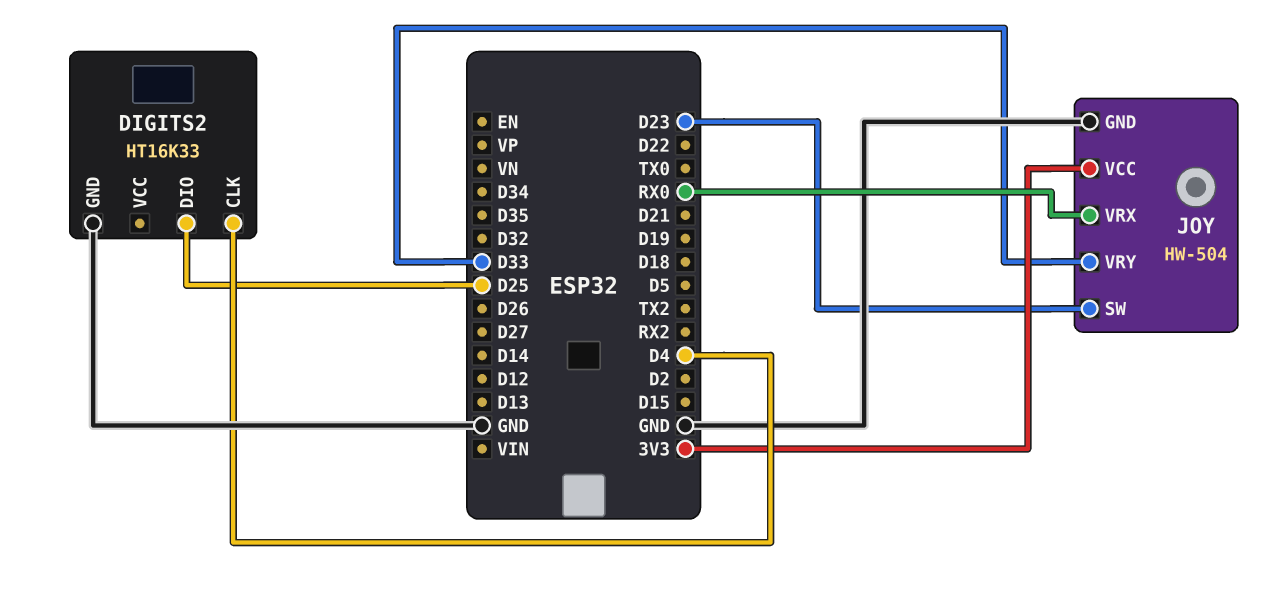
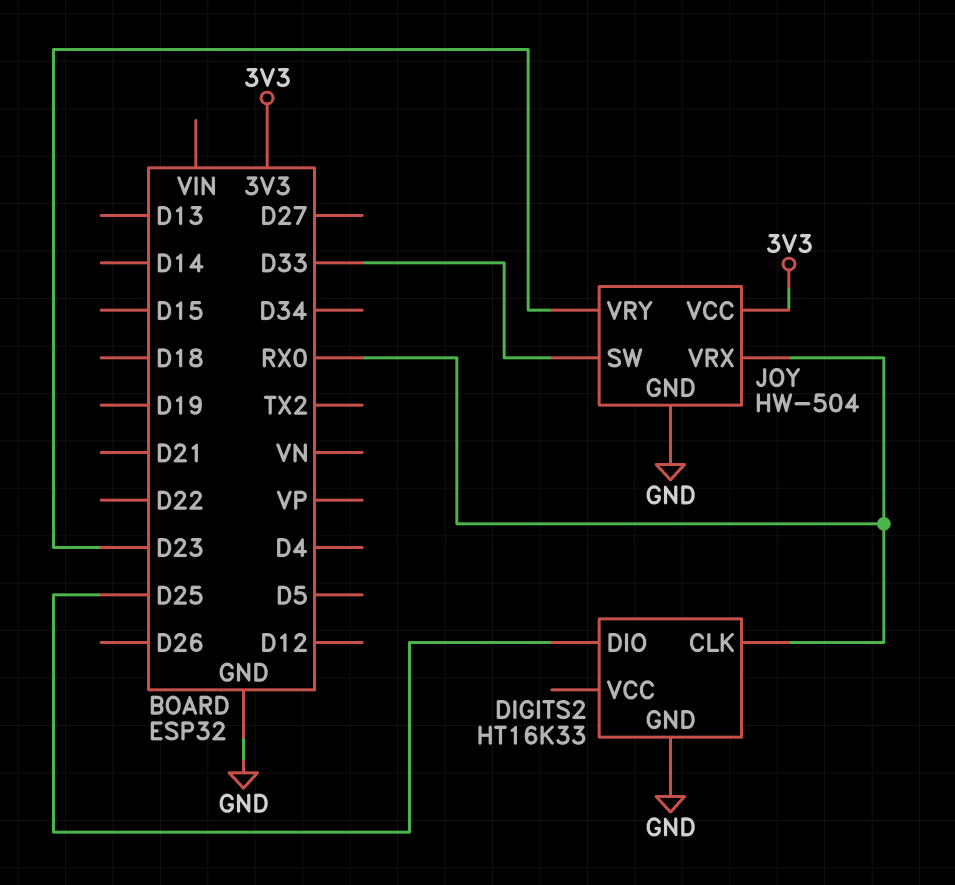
DIGITS2 pin CLK: D4 -> RX0
JOY pin SW: D23 -> D33
JOY pin VRY: D33 -> D23

